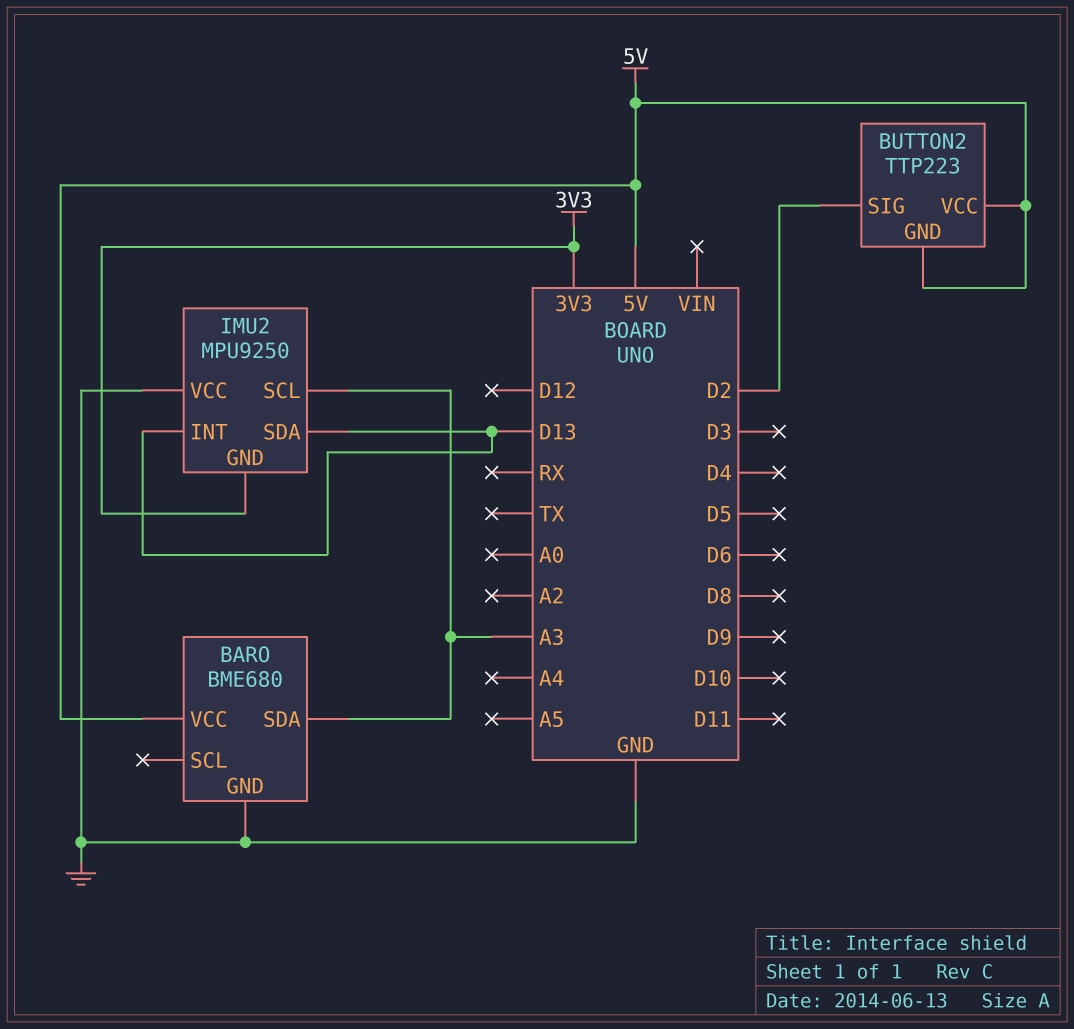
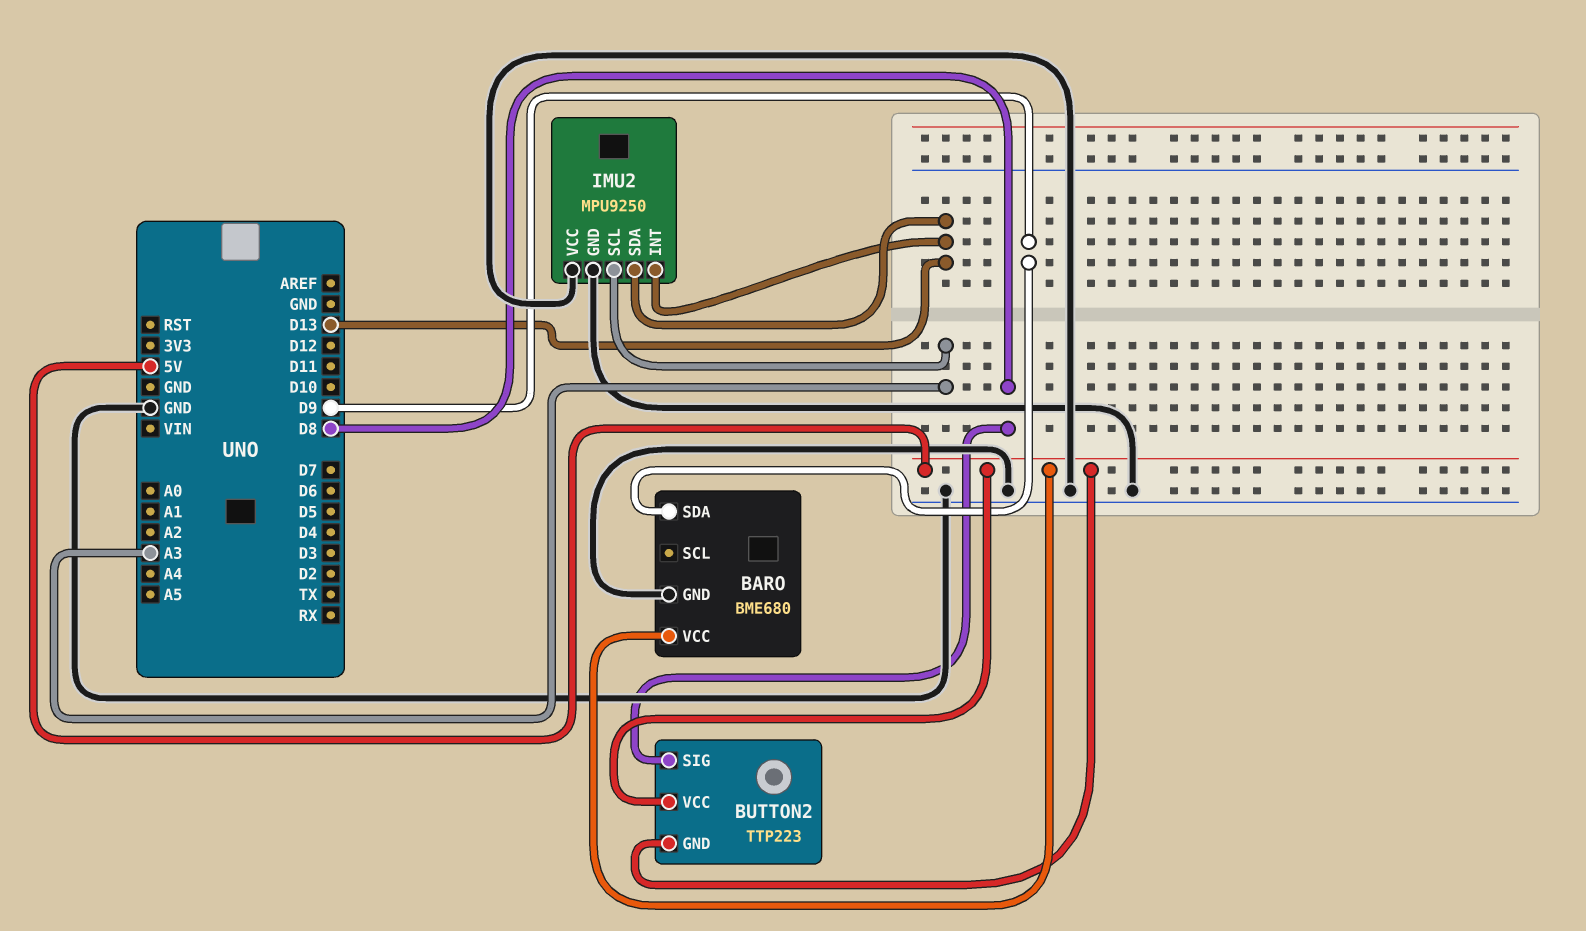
BARO pin SDA: A3 -> D9
BUTTON2 pin SIG: D2 -> D8
IMU2 pin GND: 3V3 -> GND

